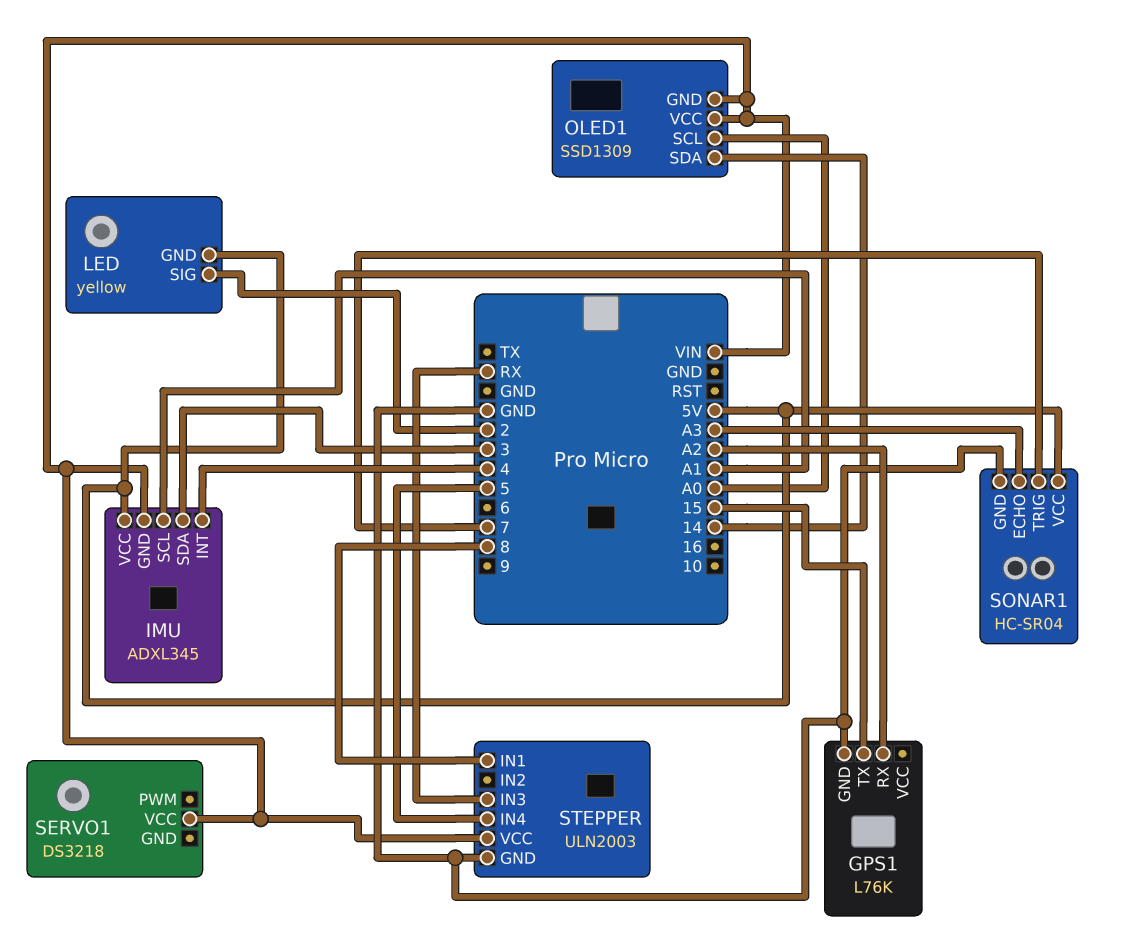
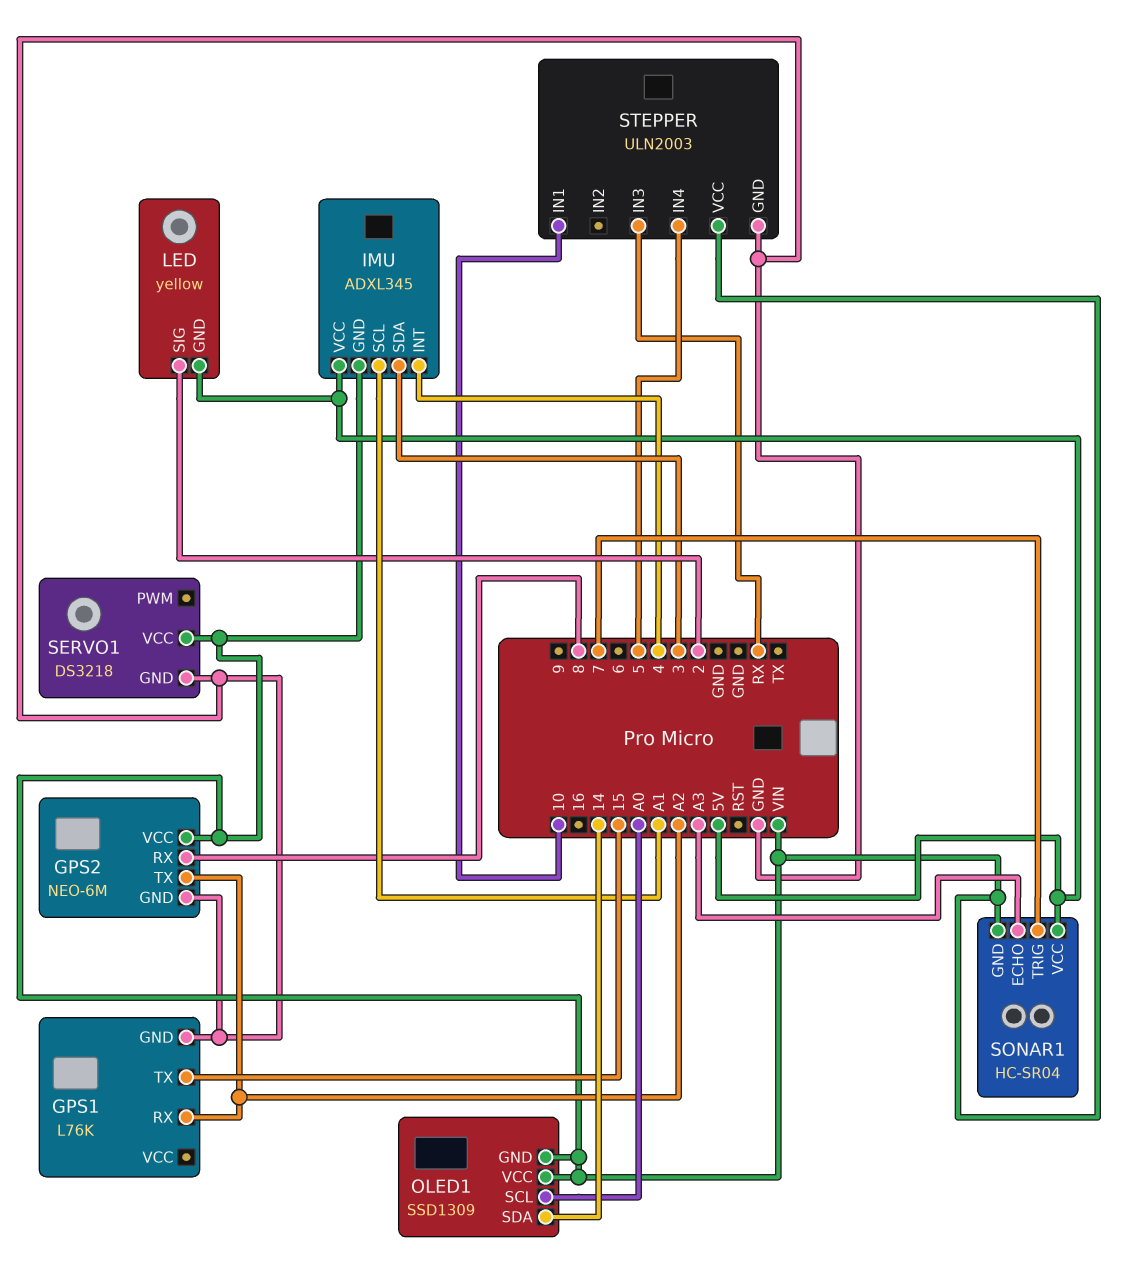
GPS2: none -> NEO-6M
GPS2 pin GND: none -> GND
GPS2 pin RX: none -> 8
GPS2 pin TX: none -> A2
GPS2 pin VCC: none -> VIN
SERVO1 pin GND: none -> GND
SONAR1 pin GND: GND -> VIN
STEPPER pin IN1: 8 -> 10

